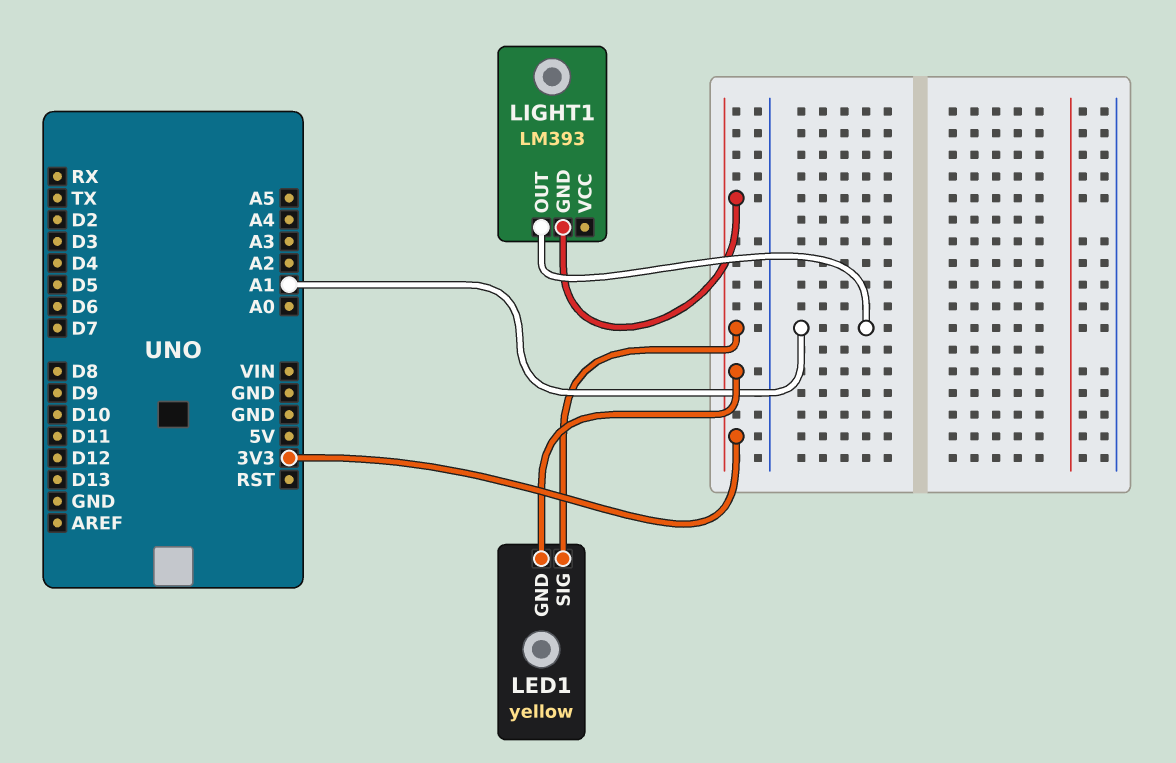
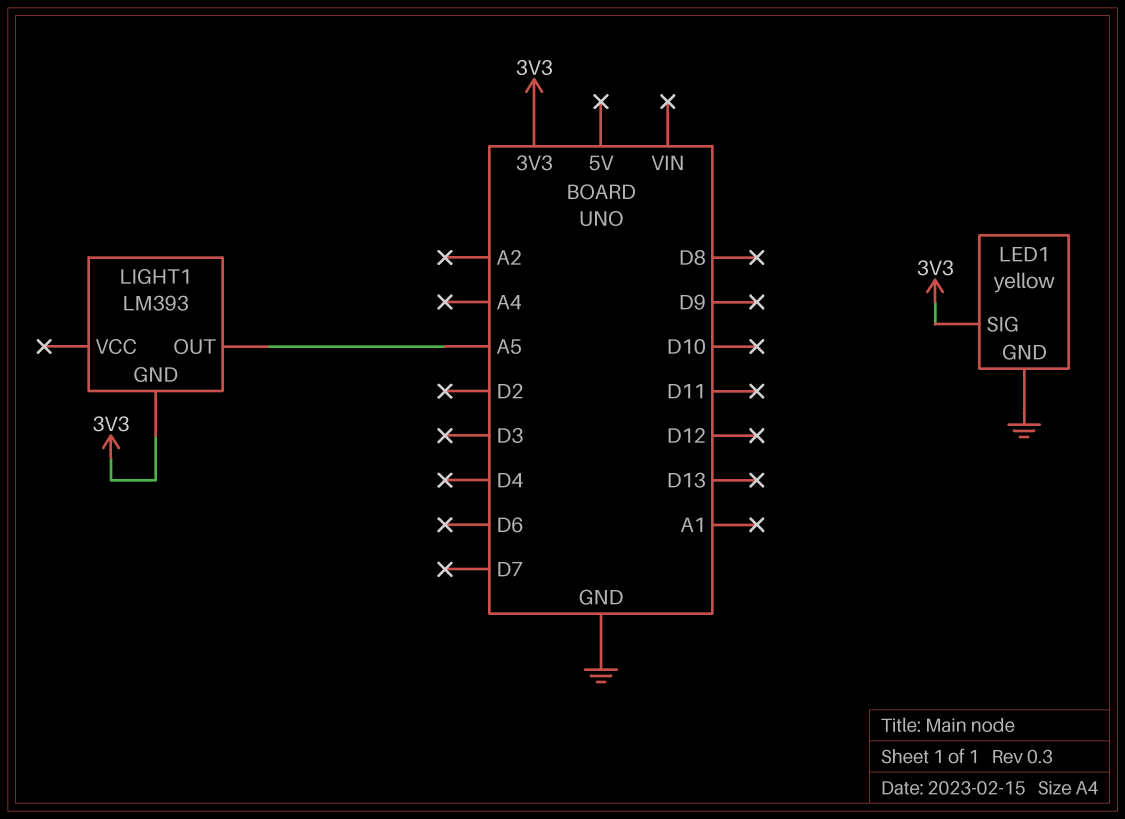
LED1 pin GND: 3V3 -> GND
LIGHT1 pin OUT: A1 -> A5

